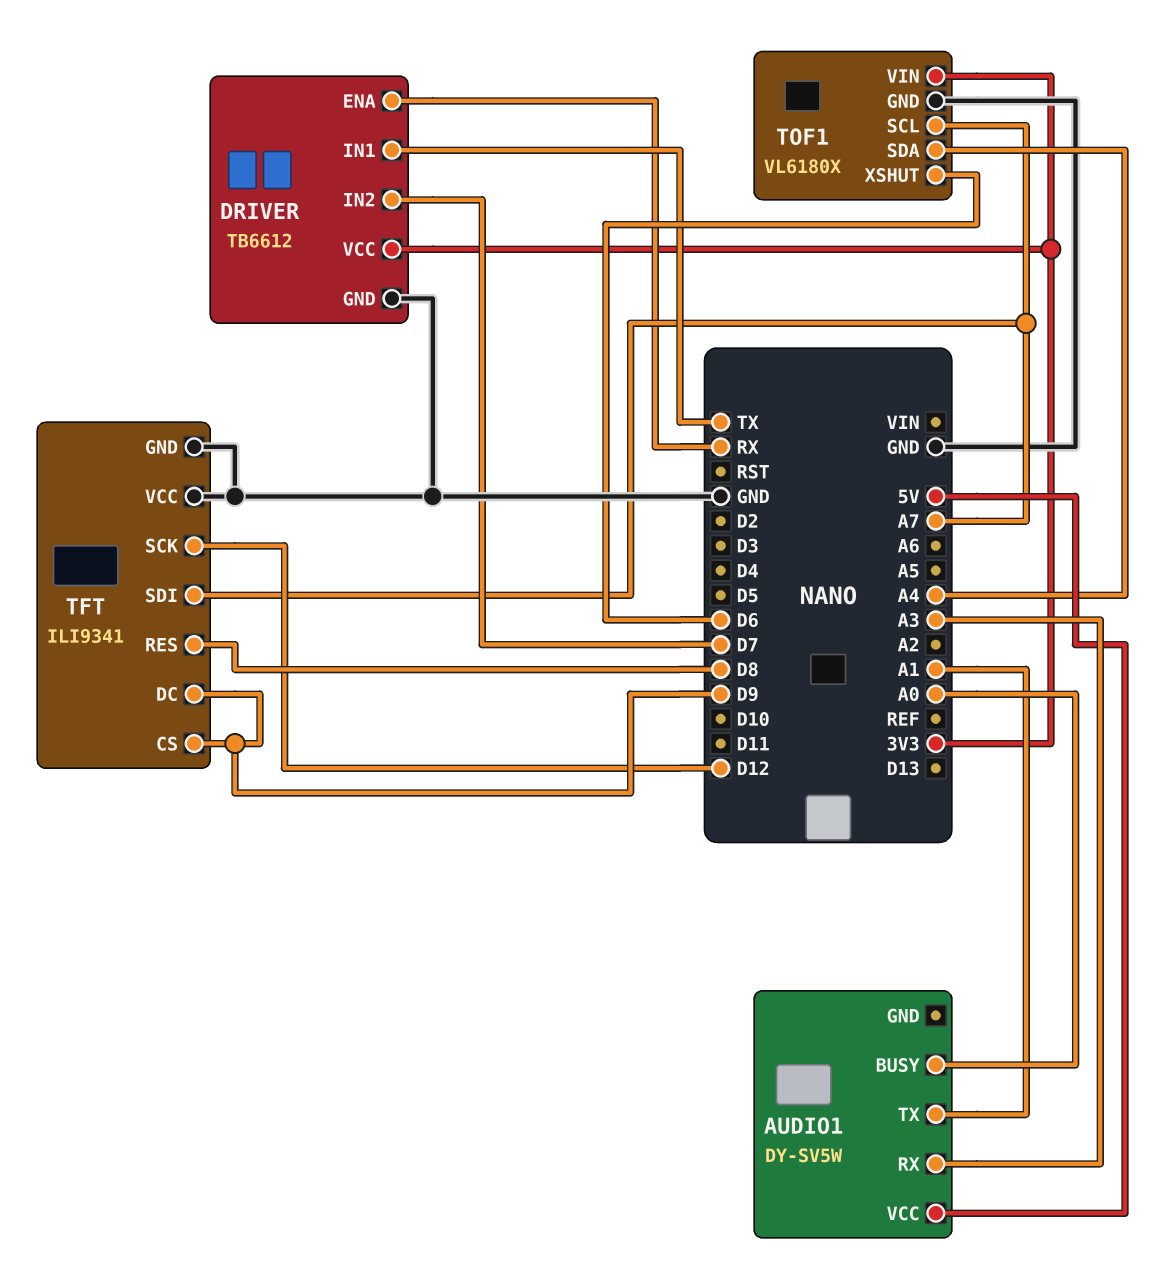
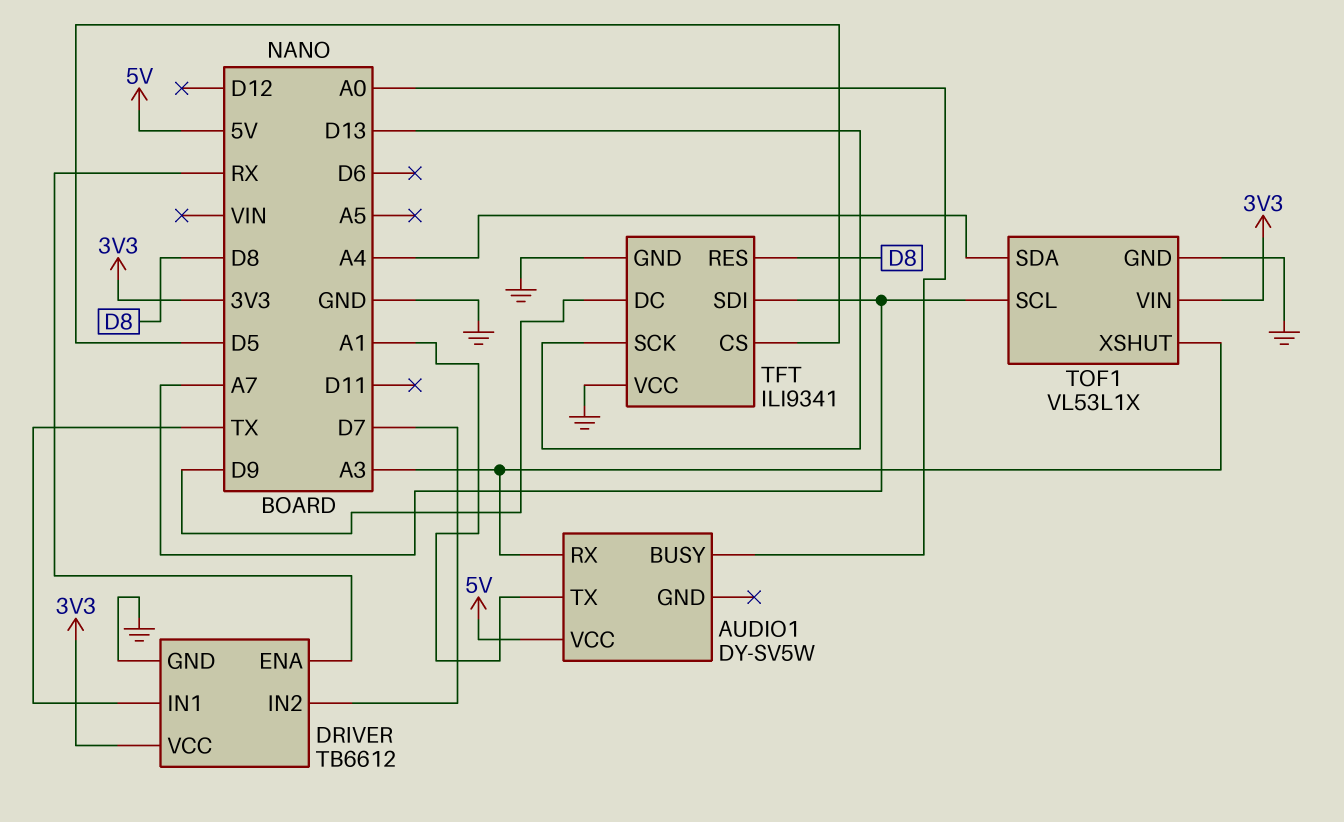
TFT pin CS: D9 -> D5
TFT pin SCK: D12 -> D13
TOF1: VL6180X -> VL53L1X
TOF1 pin XSHUT: D6 -> A3

